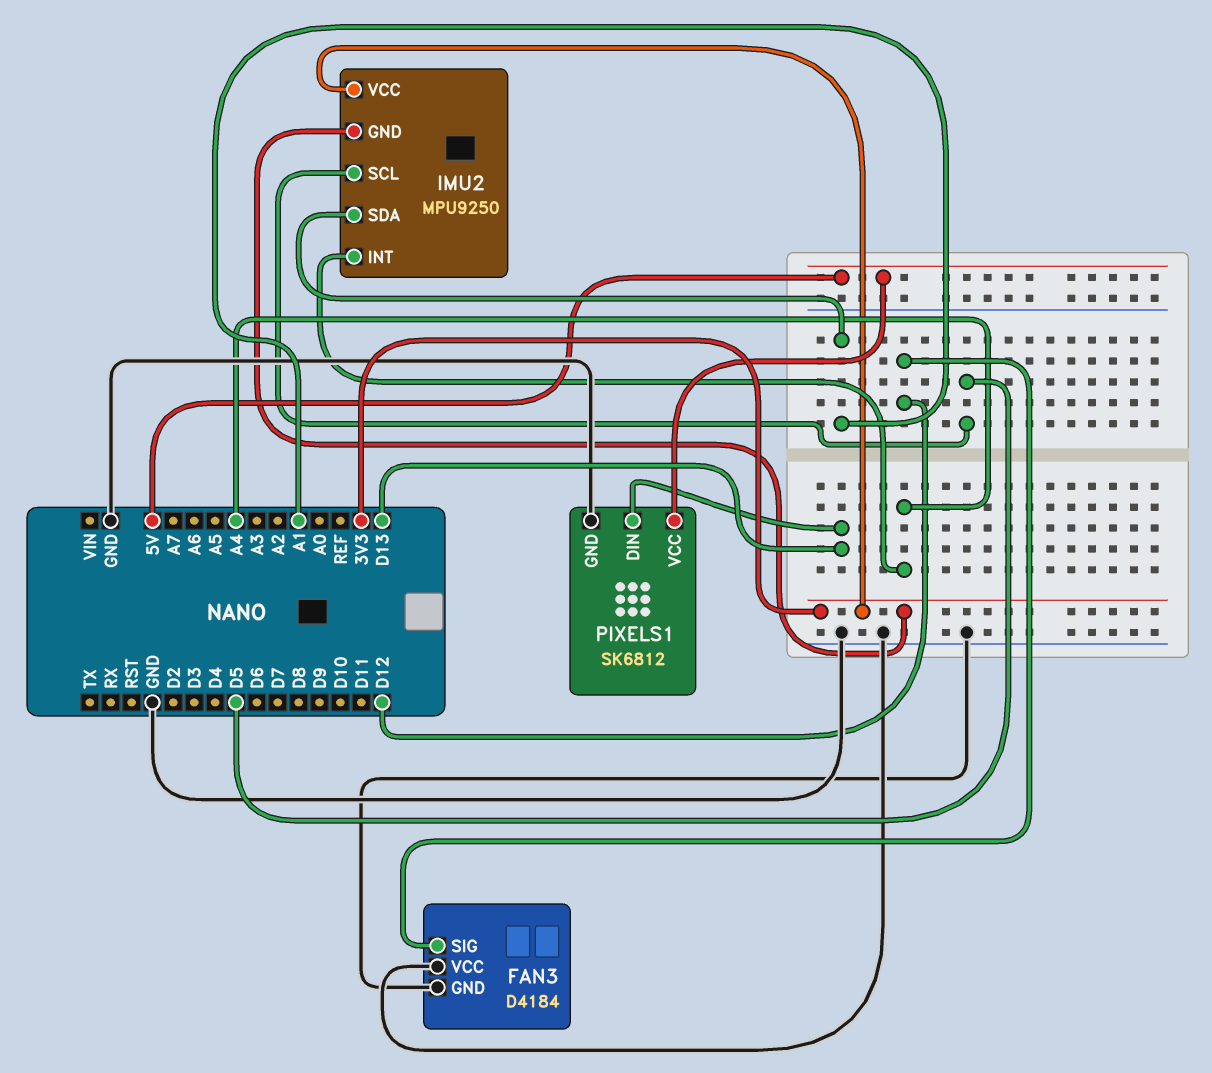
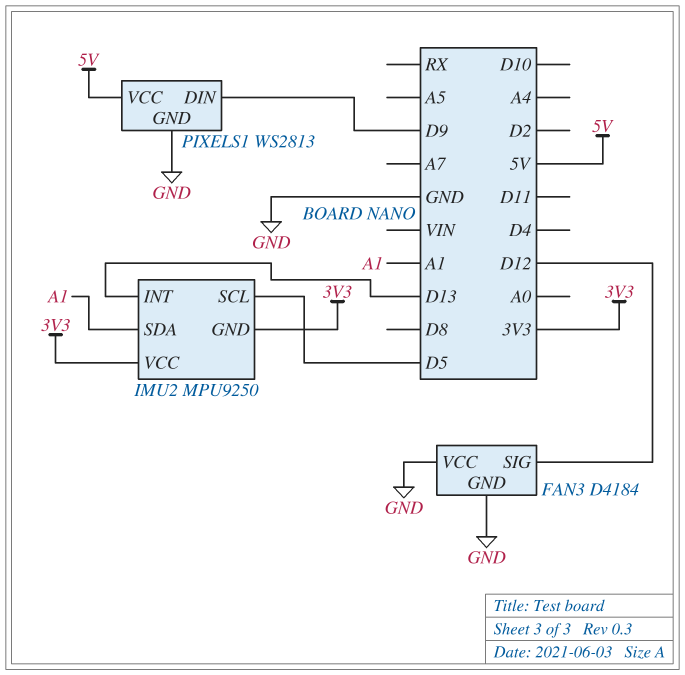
IMU2 pin INT: A4 -> D13
PIXELS1: SK6812 -> WS2813
PIXELS1 pin DIN: D13 -> D9

